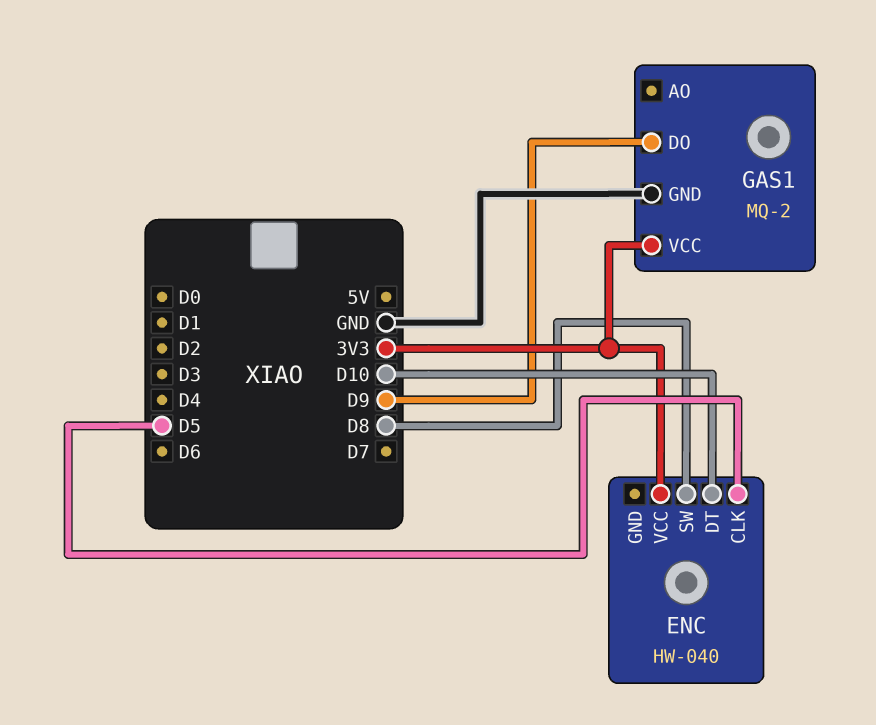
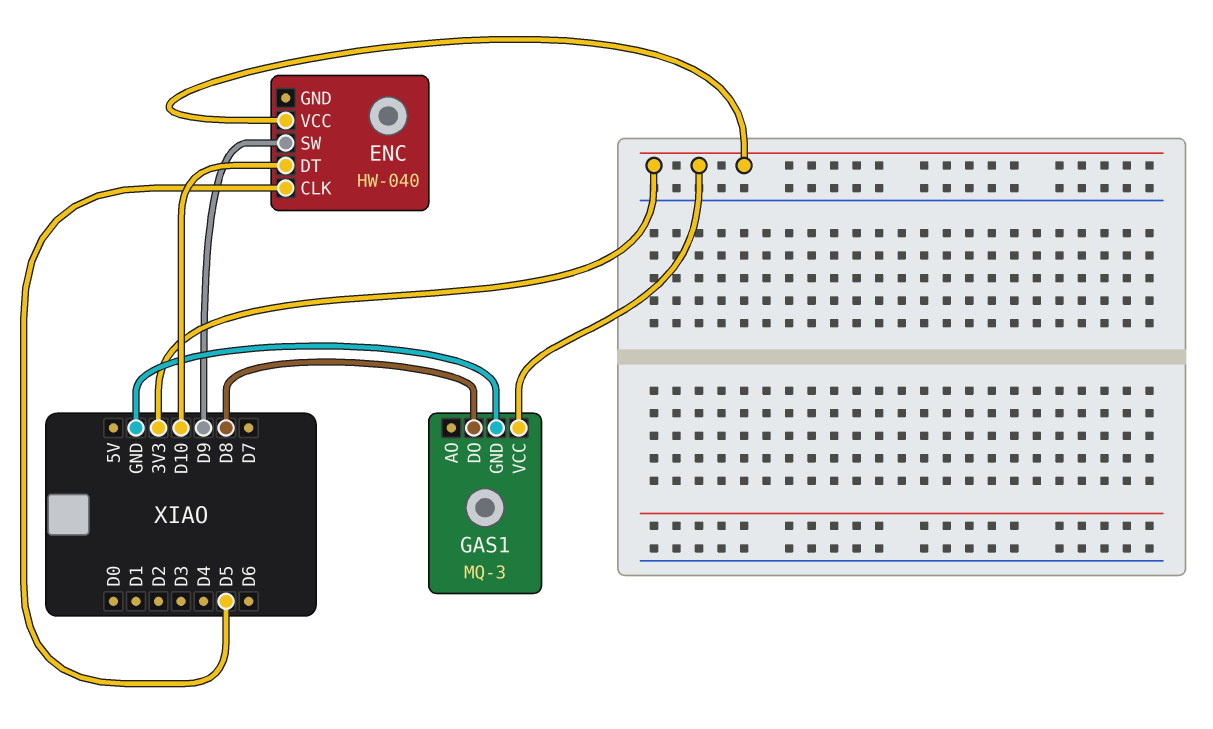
ENC pin SW: D8 -> D9
GAS1: MQ-2 -> MQ-3
GAS1 pin DO: D9 -> D8

